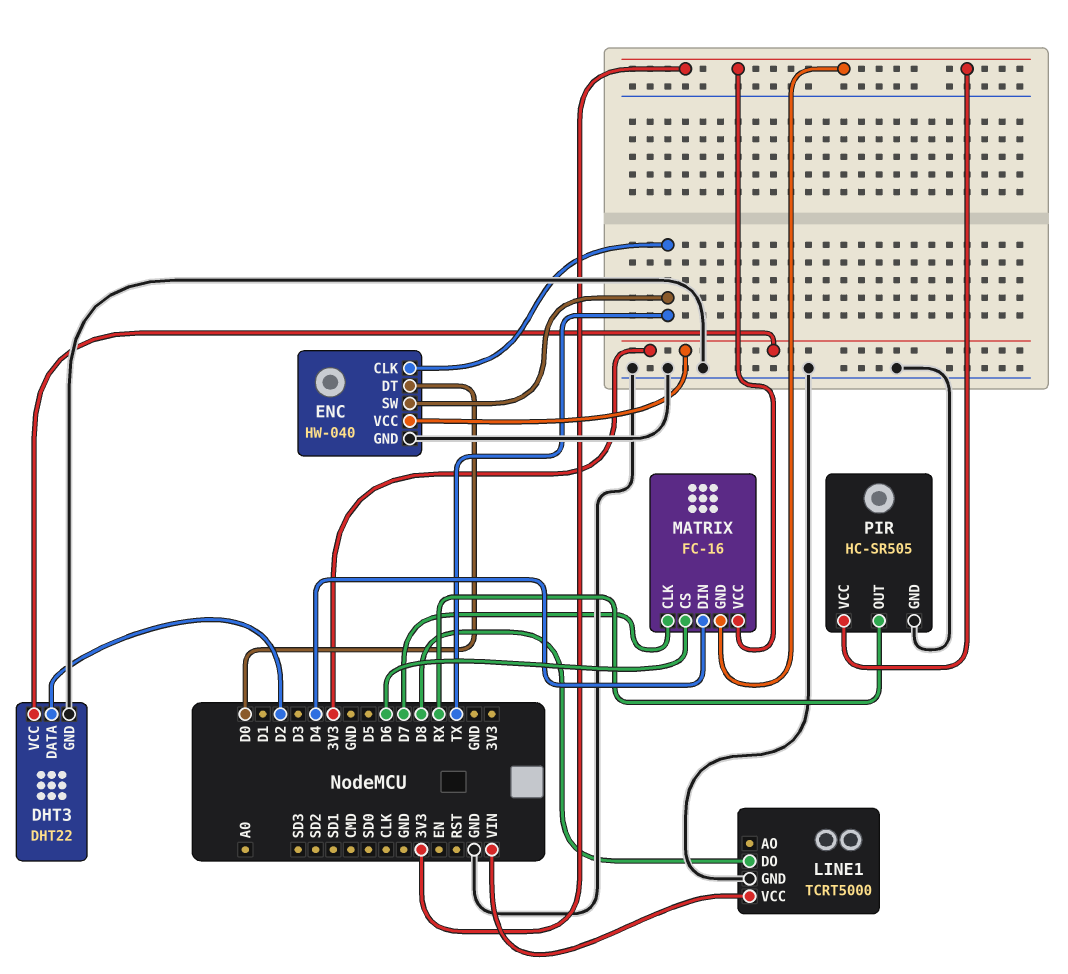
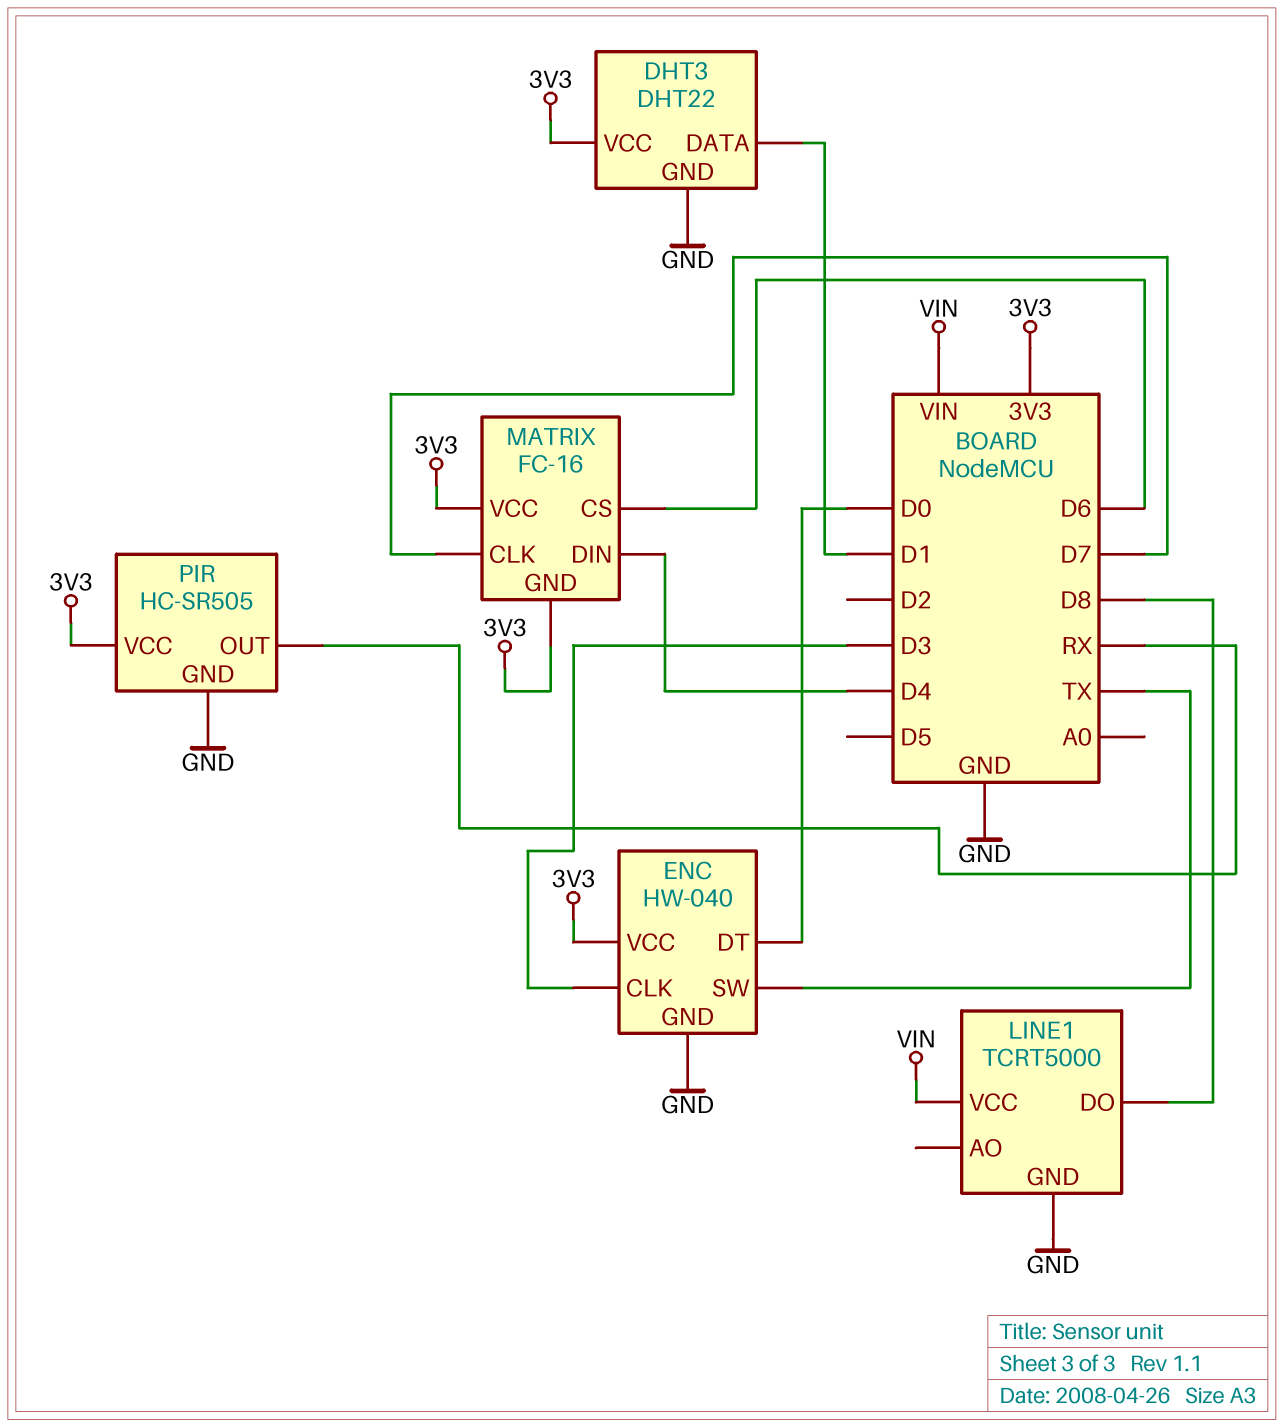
DHT3 pin DATA: D2 -> D1
ENC pin CLK: TX -> D3

